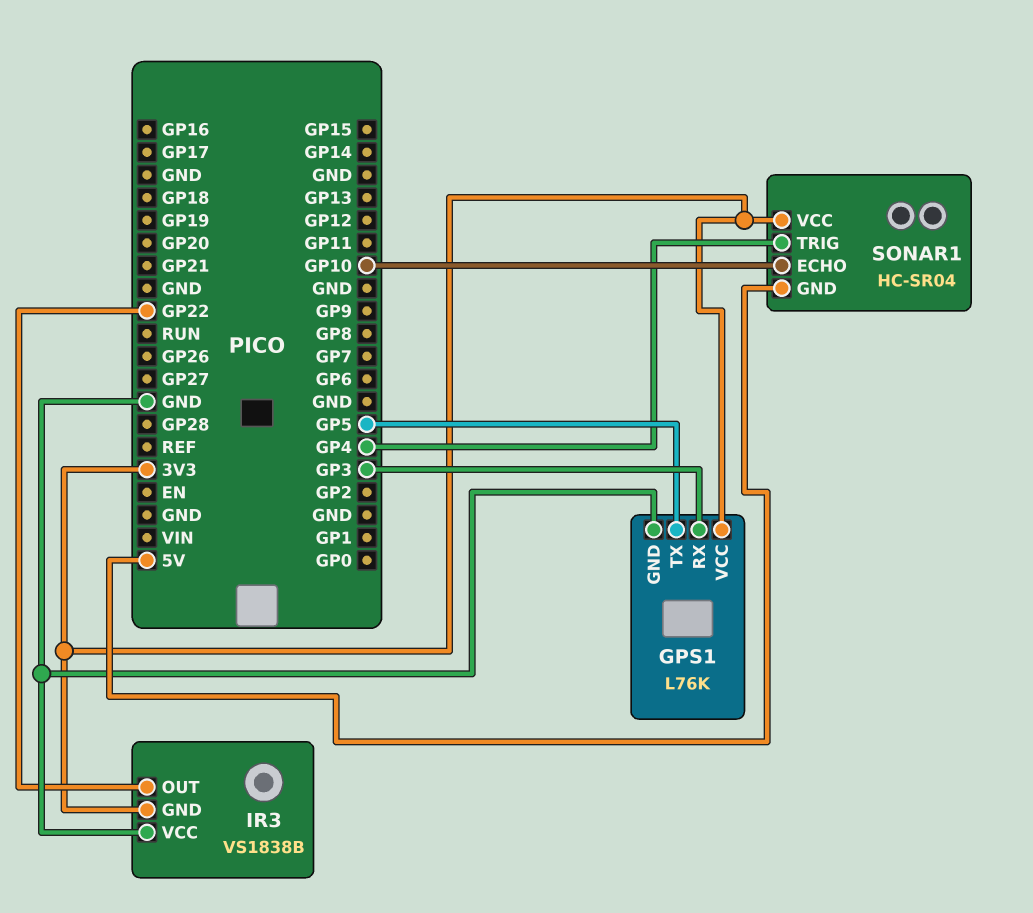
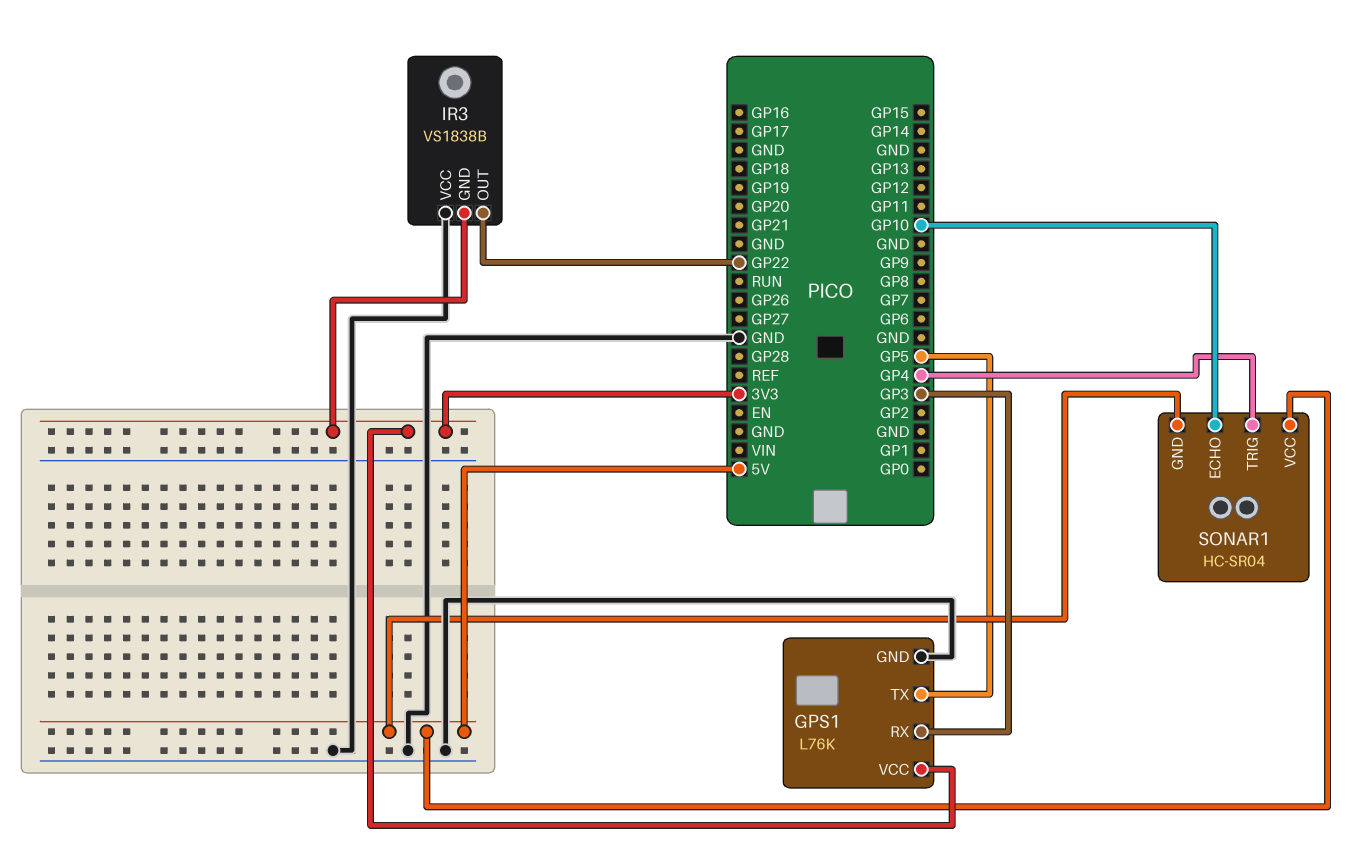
SONAR1 pin VCC: 3V3 -> 5V

